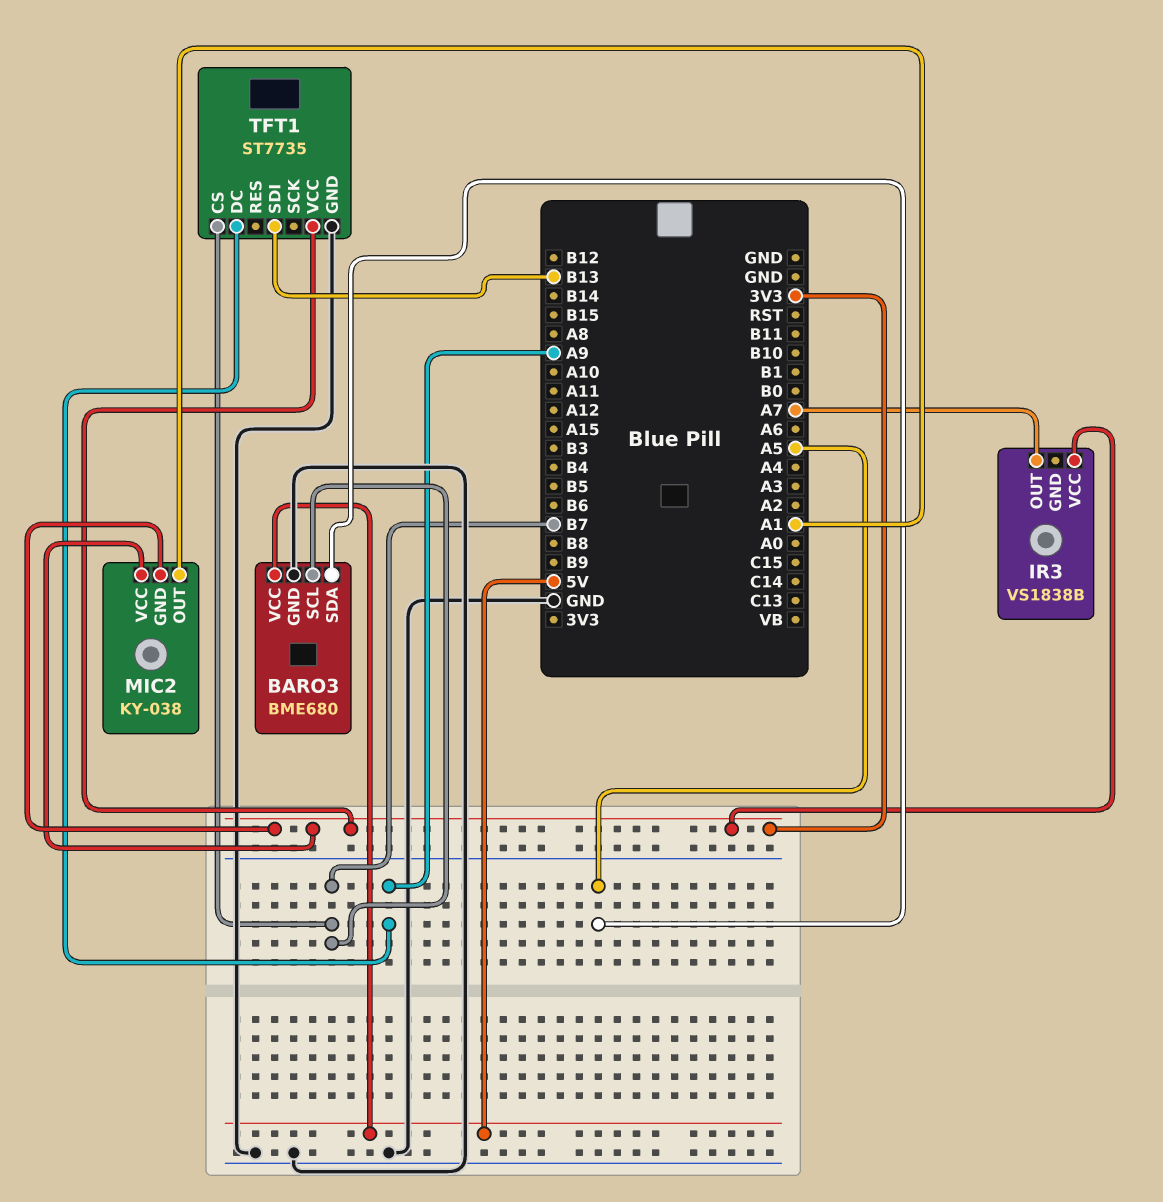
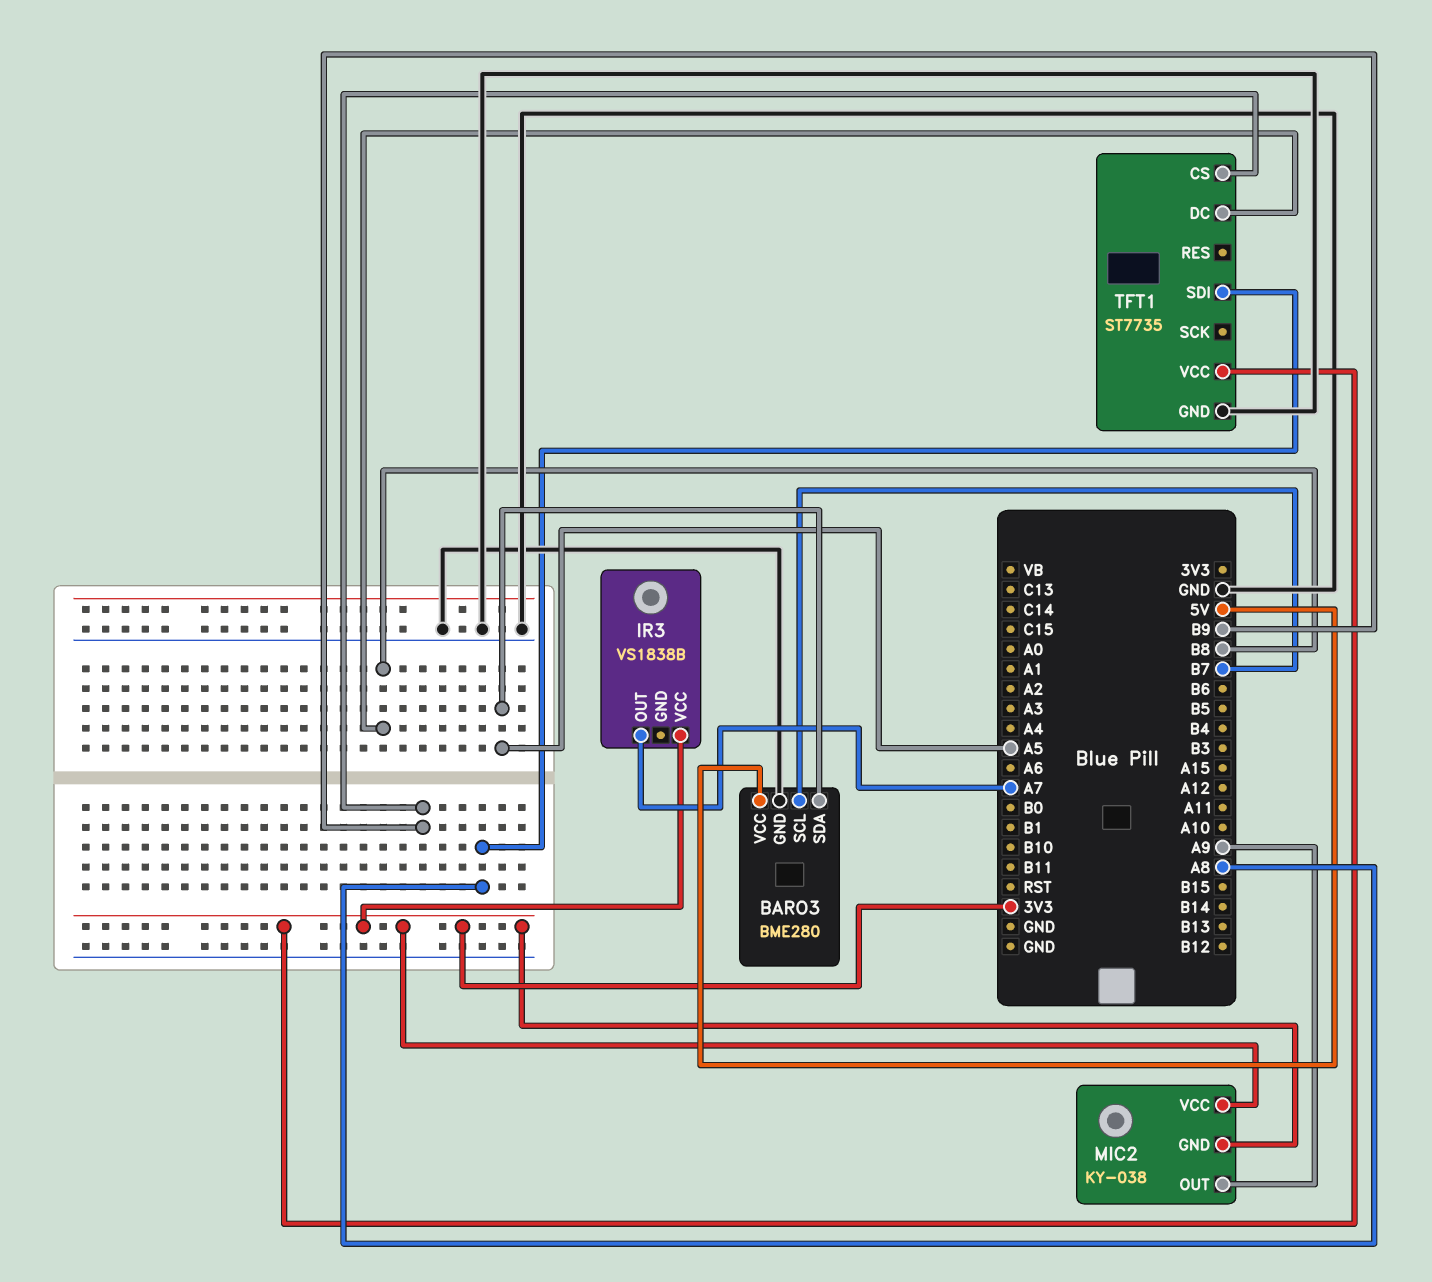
BARO3: BME680 -> BME280
MIC2 pin OUT: A1 -> A9
TFT1 pin CS: B7 -> B9
TFT1 pin DC: A9 -> B8
TFT1 pin SDI: B13 -> A8

